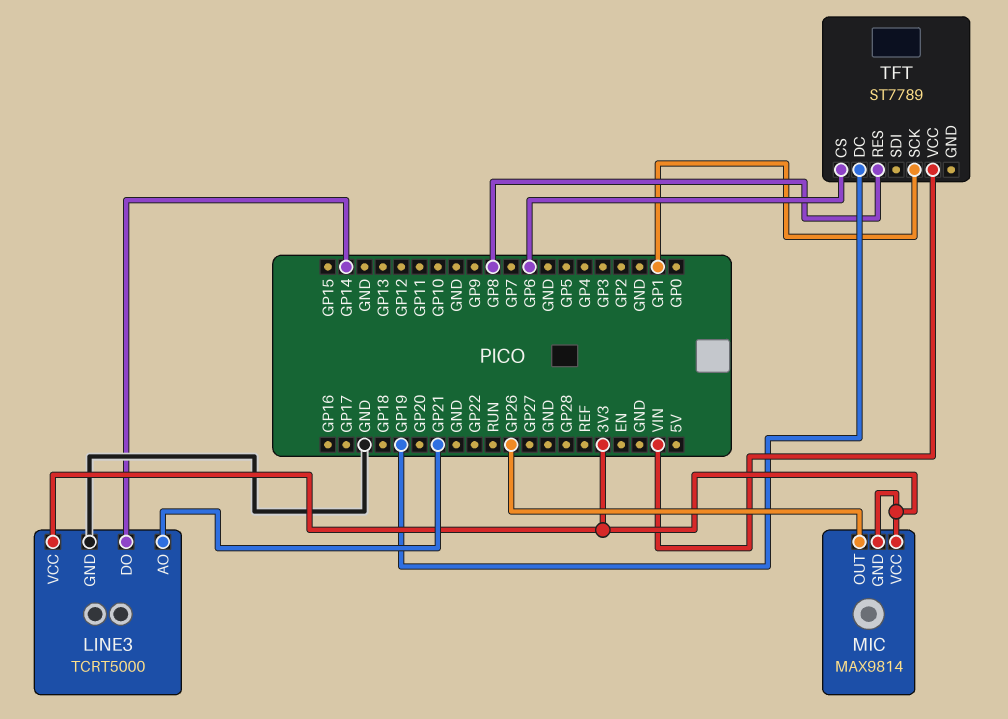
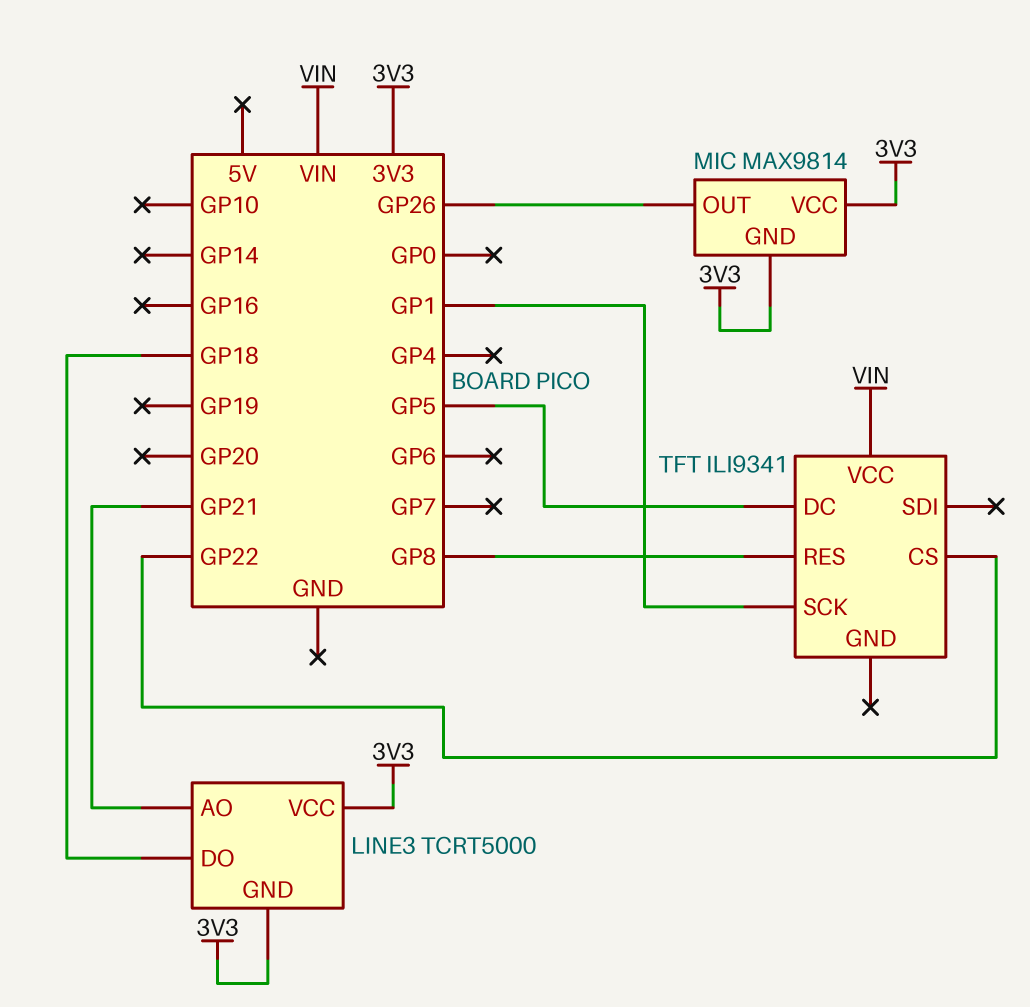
LINE3 pin DO: GP14 -> GP18
LINE3 pin GND: GND -> 3V3
TFT: ST7789 -> ILI9341
TFT pin CS: GP6 -> GP22
TFT pin DC: GP19 -> GP5

